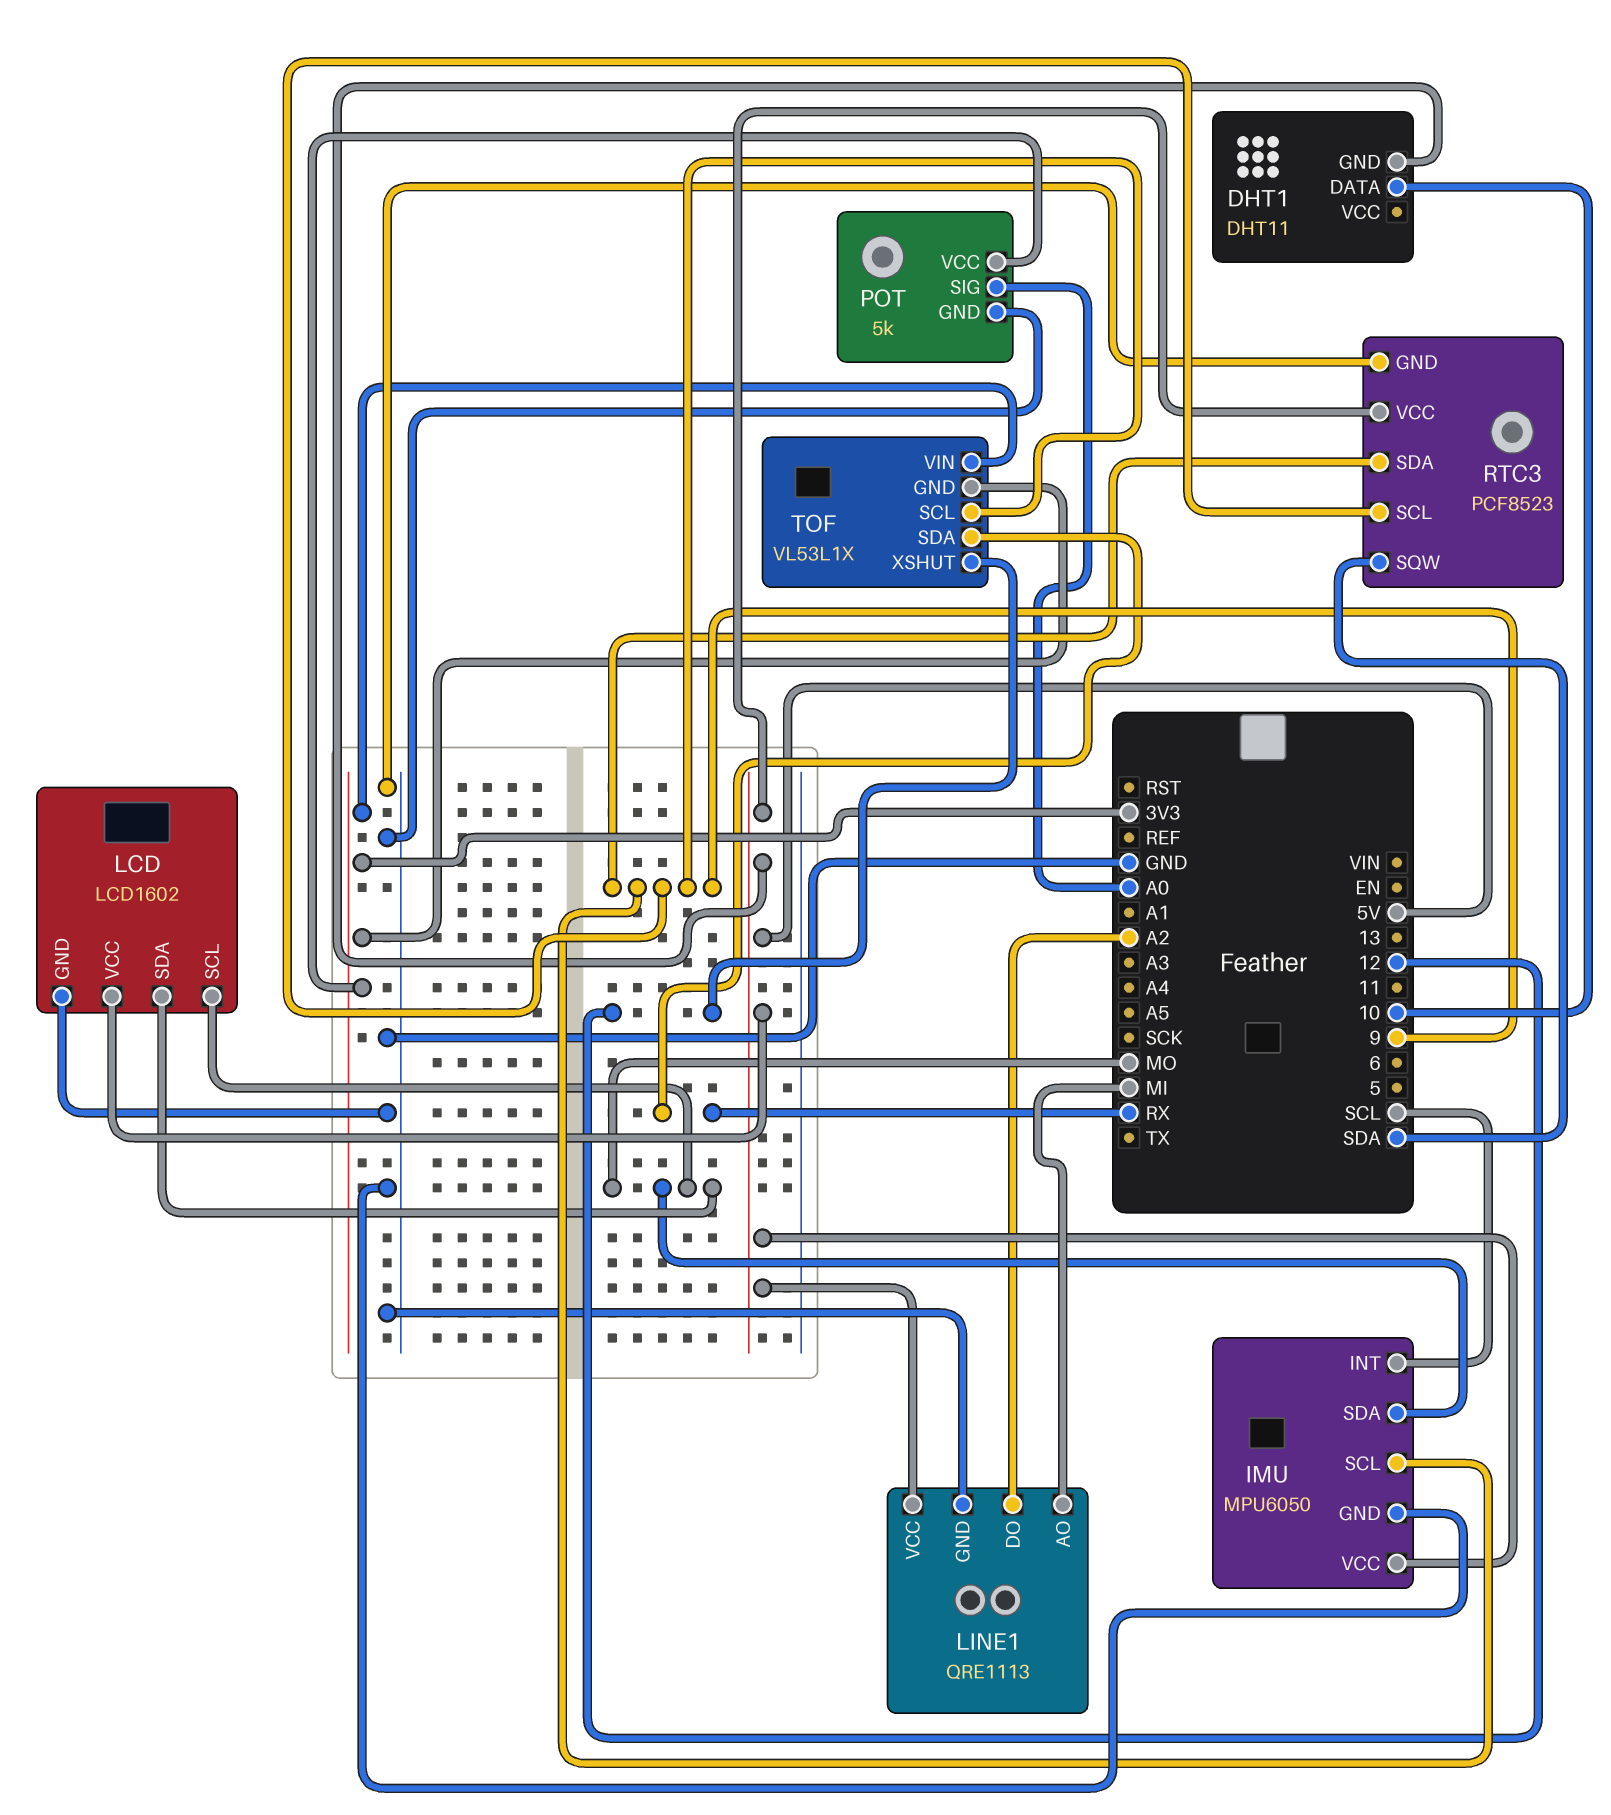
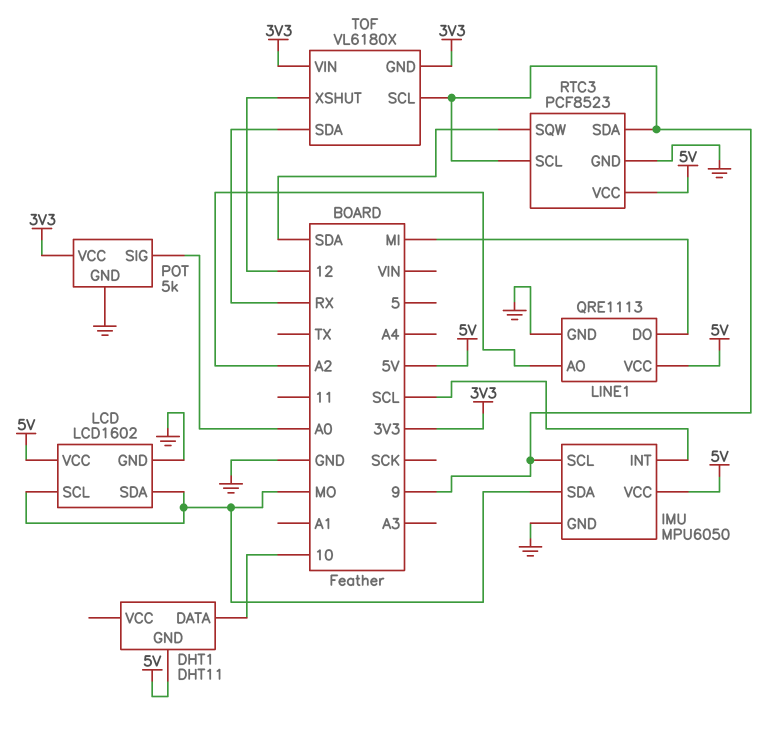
LINE1 pin AO: MI -> A2
LINE1 pin DO: A2 -> MI
TOF: VL53L1X -> VL6180X

